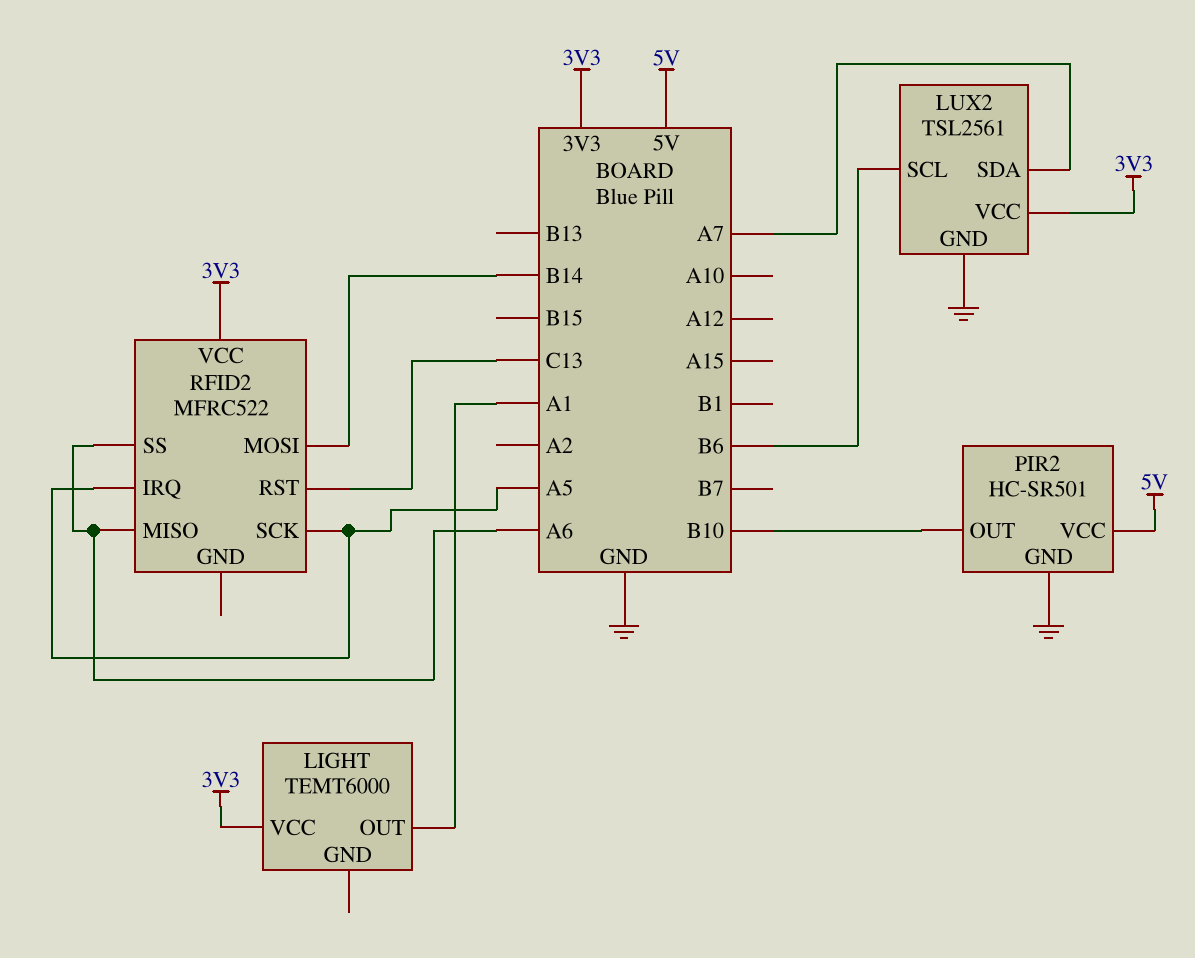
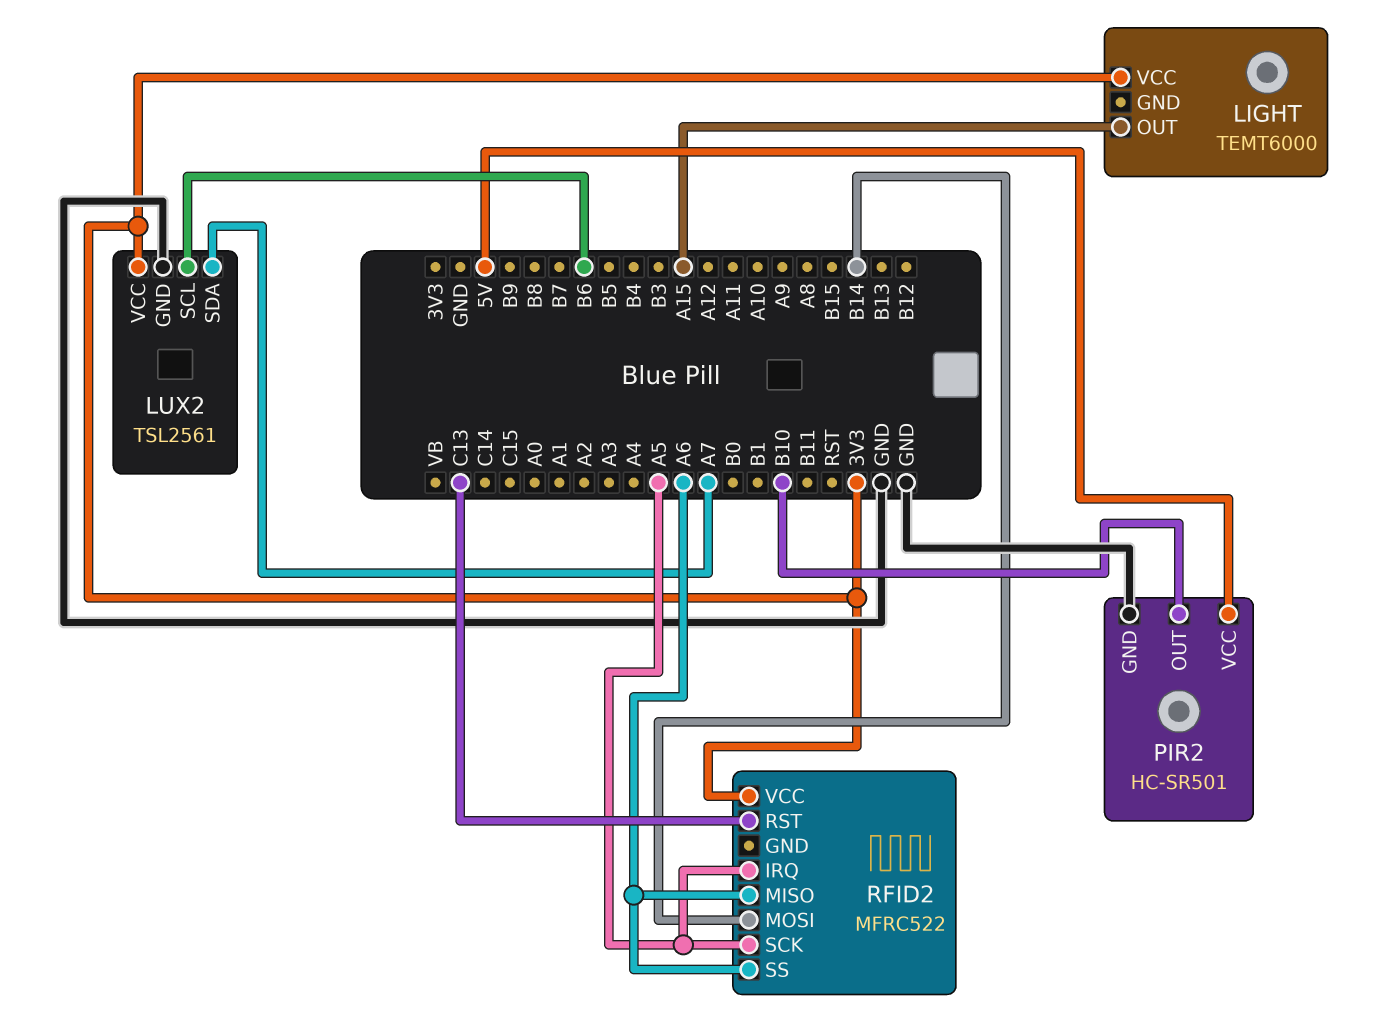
LIGHT pin OUT: A1 -> A15

